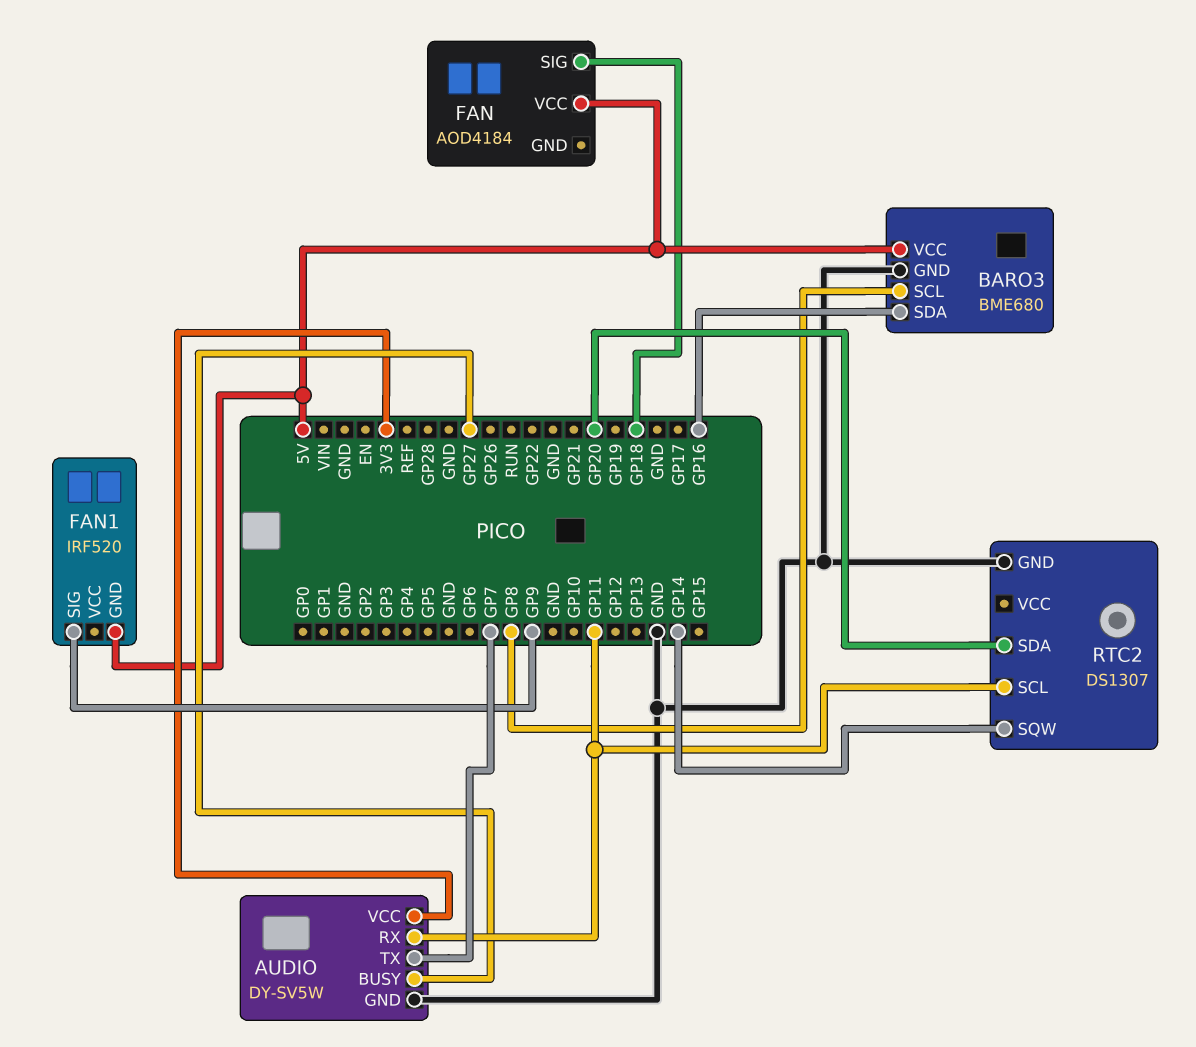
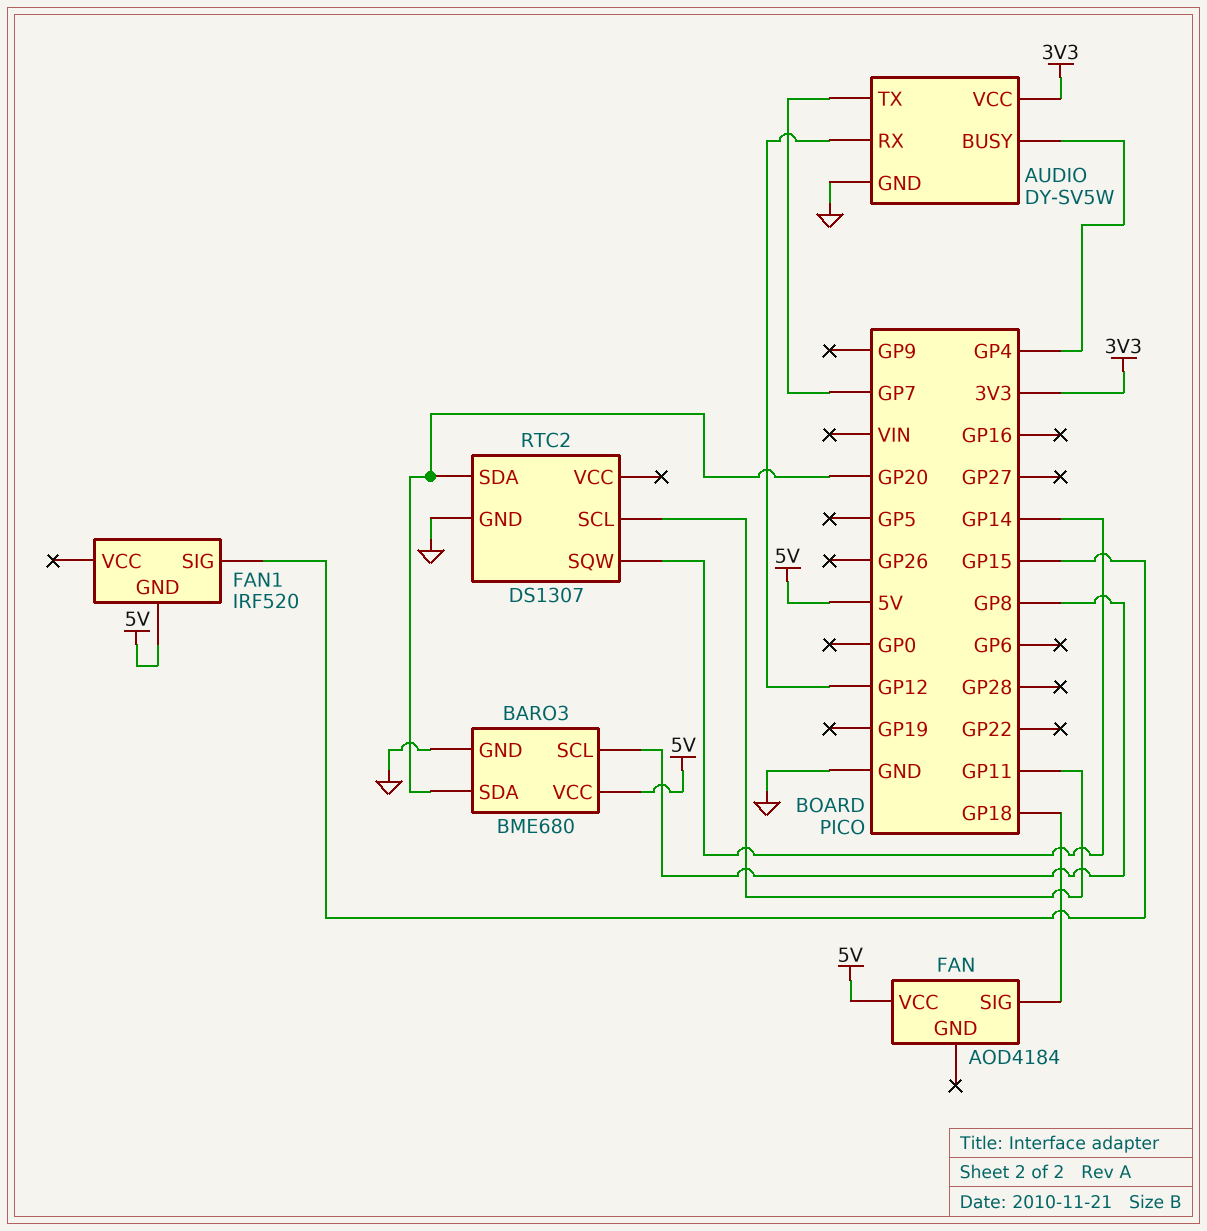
AUDIO pin BUSY: GP27 -> GP4
AUDIO pin RX: GP11 -> GP12
BARO3 pin SDA: GP16 -> GP20
FAN1 pin SIG: GP9 -> GP15

